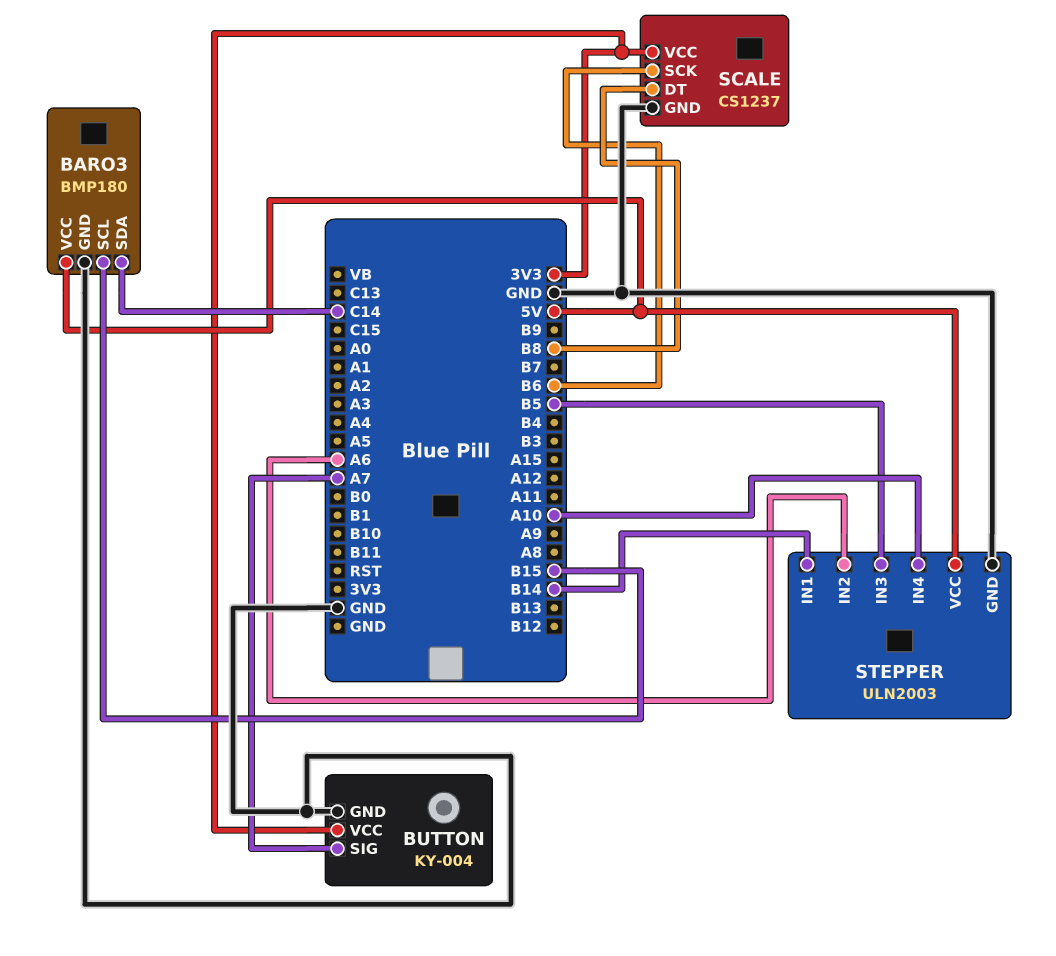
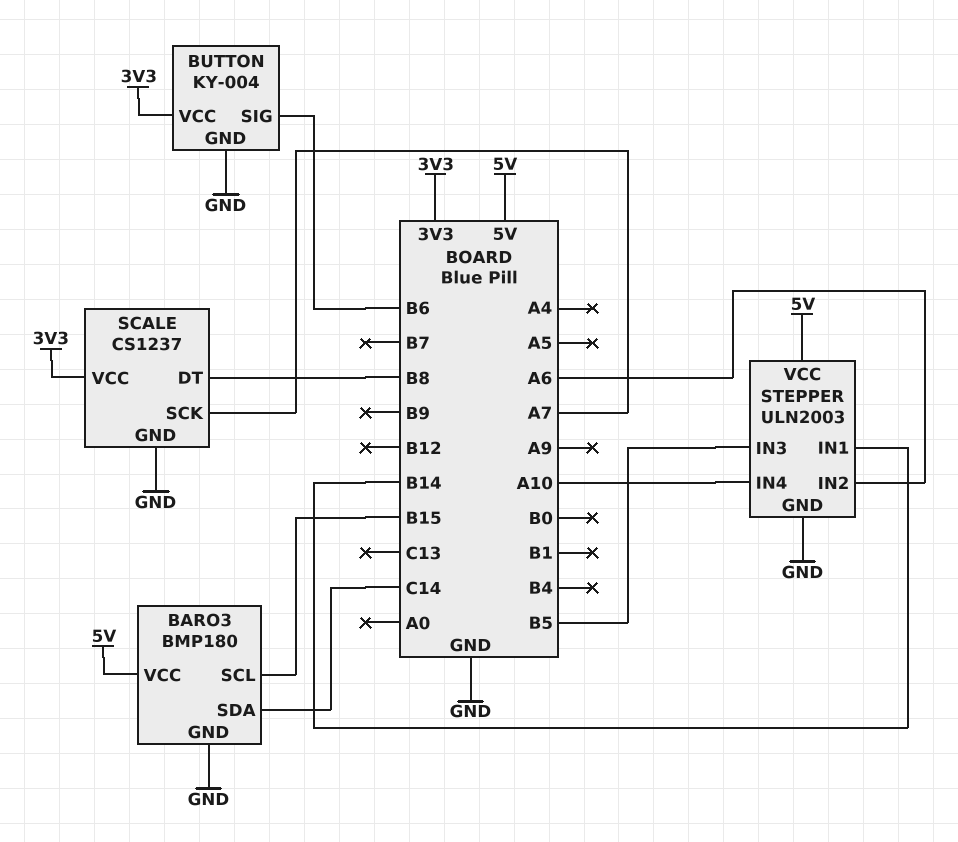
BUTTON pin SIG: A7 -> B6
SCALE pin SCK: B6 -> A7

